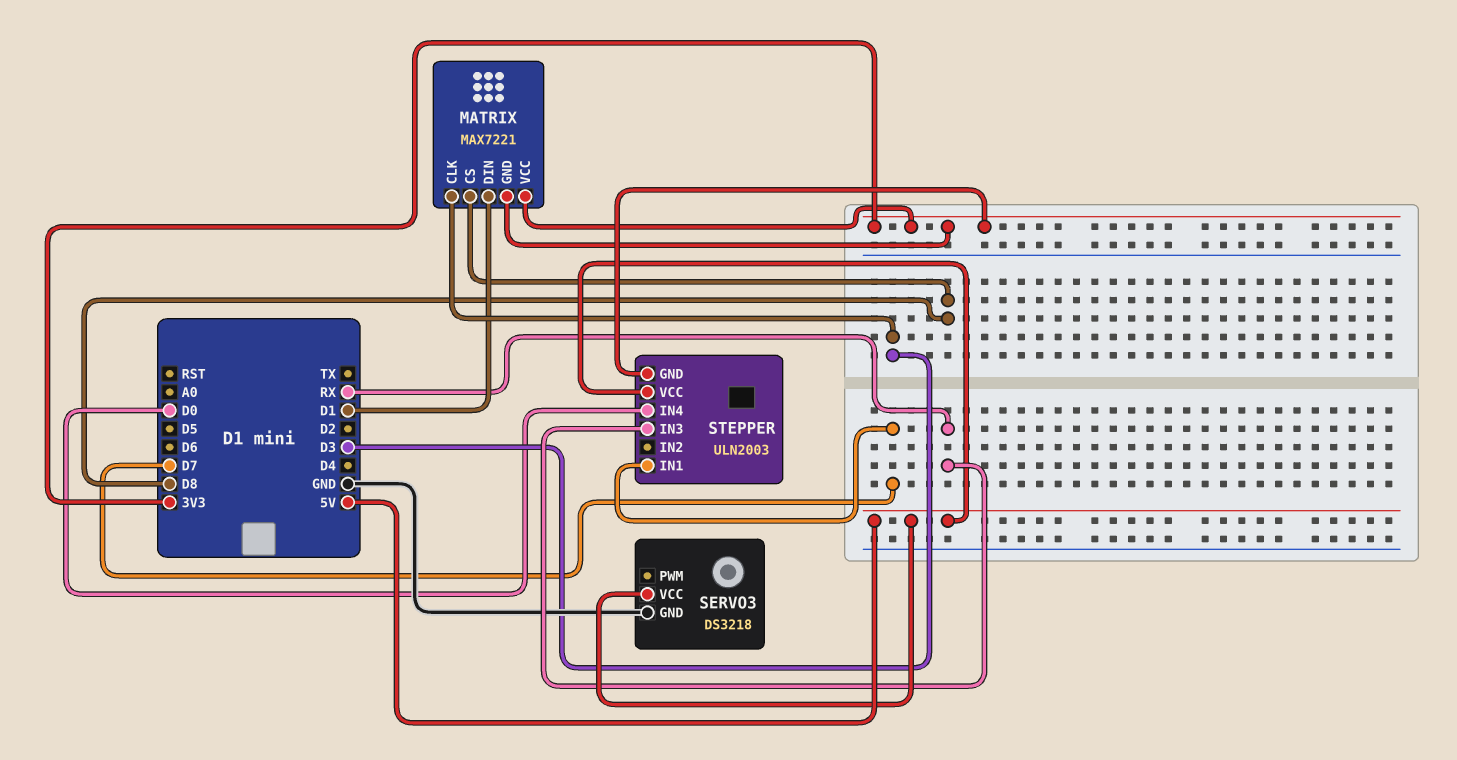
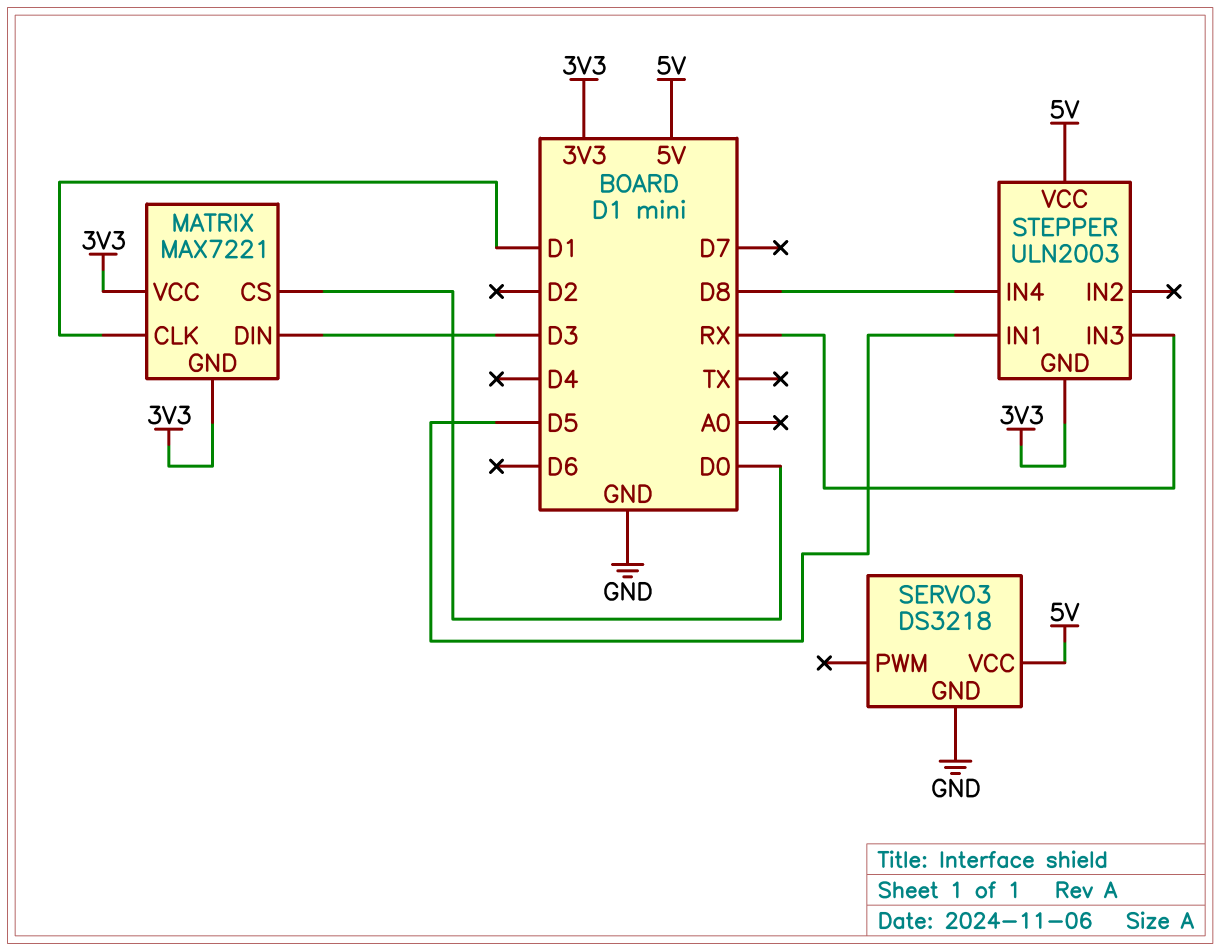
MATRIX pin CLK: D3 -> D1
MATRIX pin CS: D8 -> D0
MATRIX pin DIN: D1 -> D3
STEPPER pin IN1: D7 -> D5
STEPPER pin IN4: D0 -> D8

